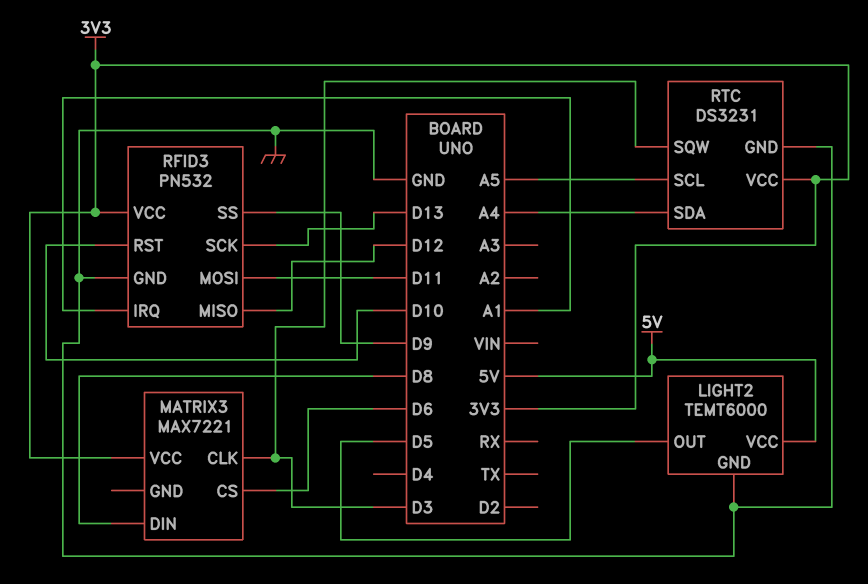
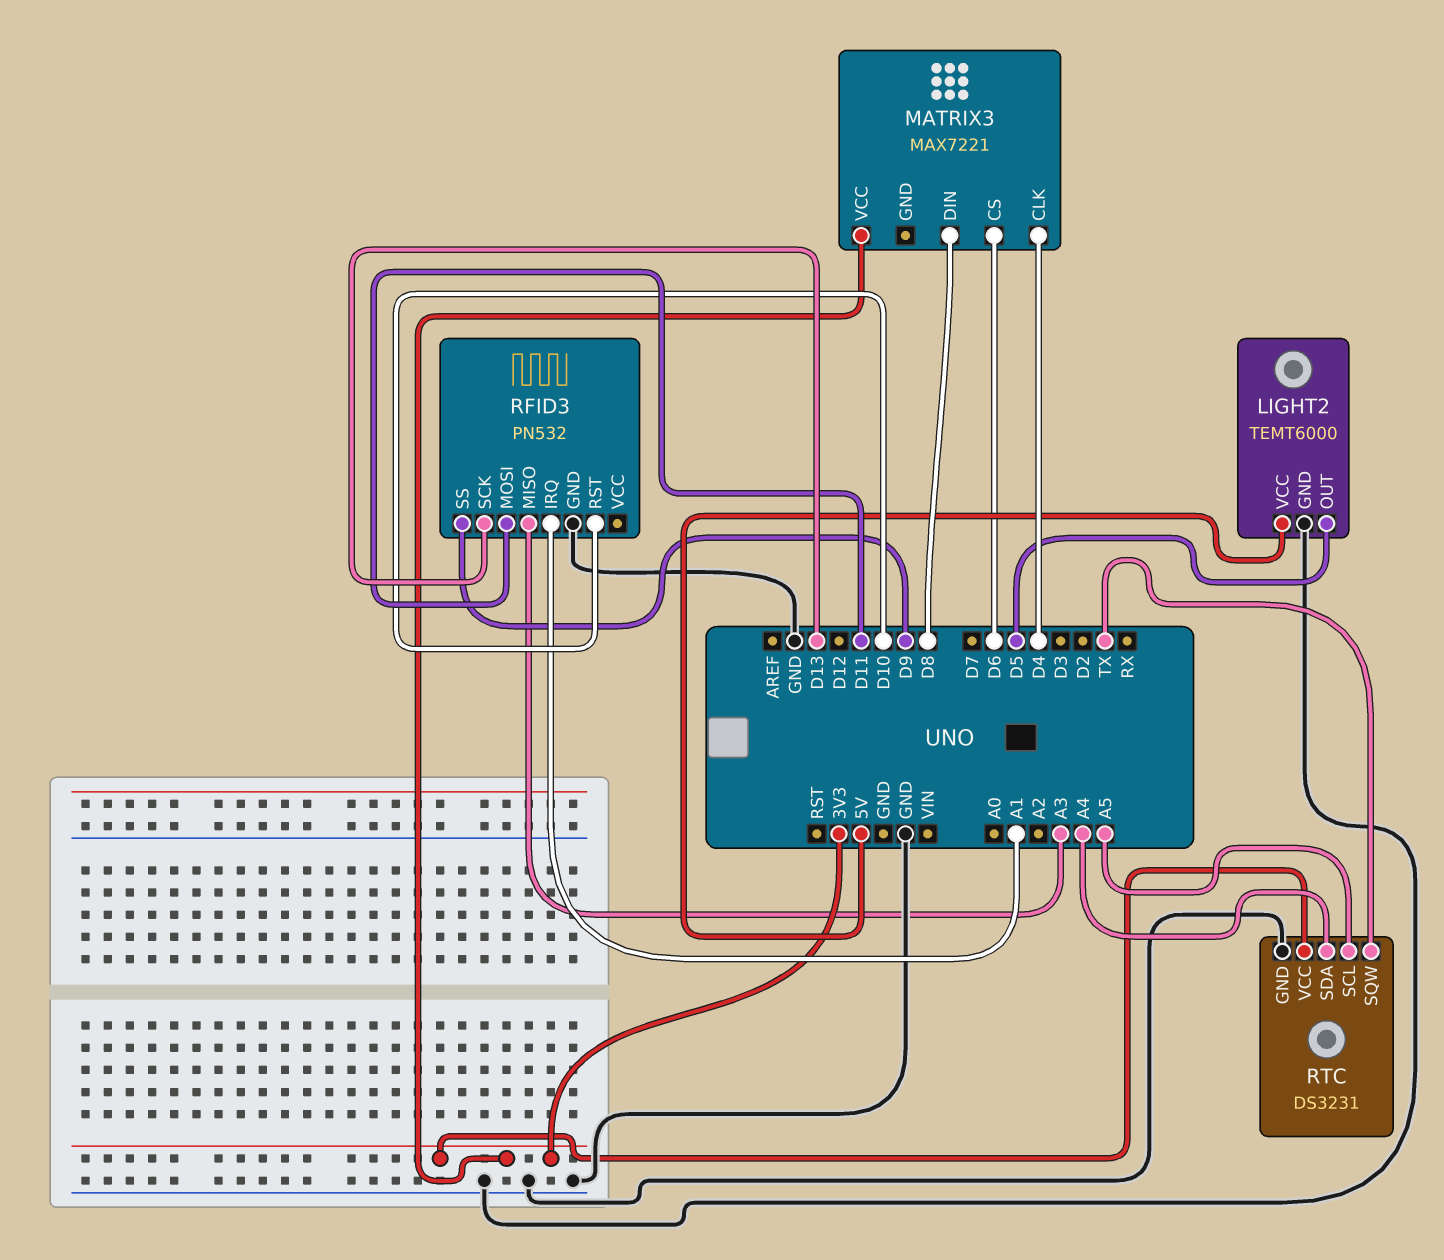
MATRIX3 pin CLK: D3 -> D4
RFID3 pin MISO: D12 -> A3
RFID3 pin VCC: 3V3 -> none
RTC pin SQW: D3 -> TX

